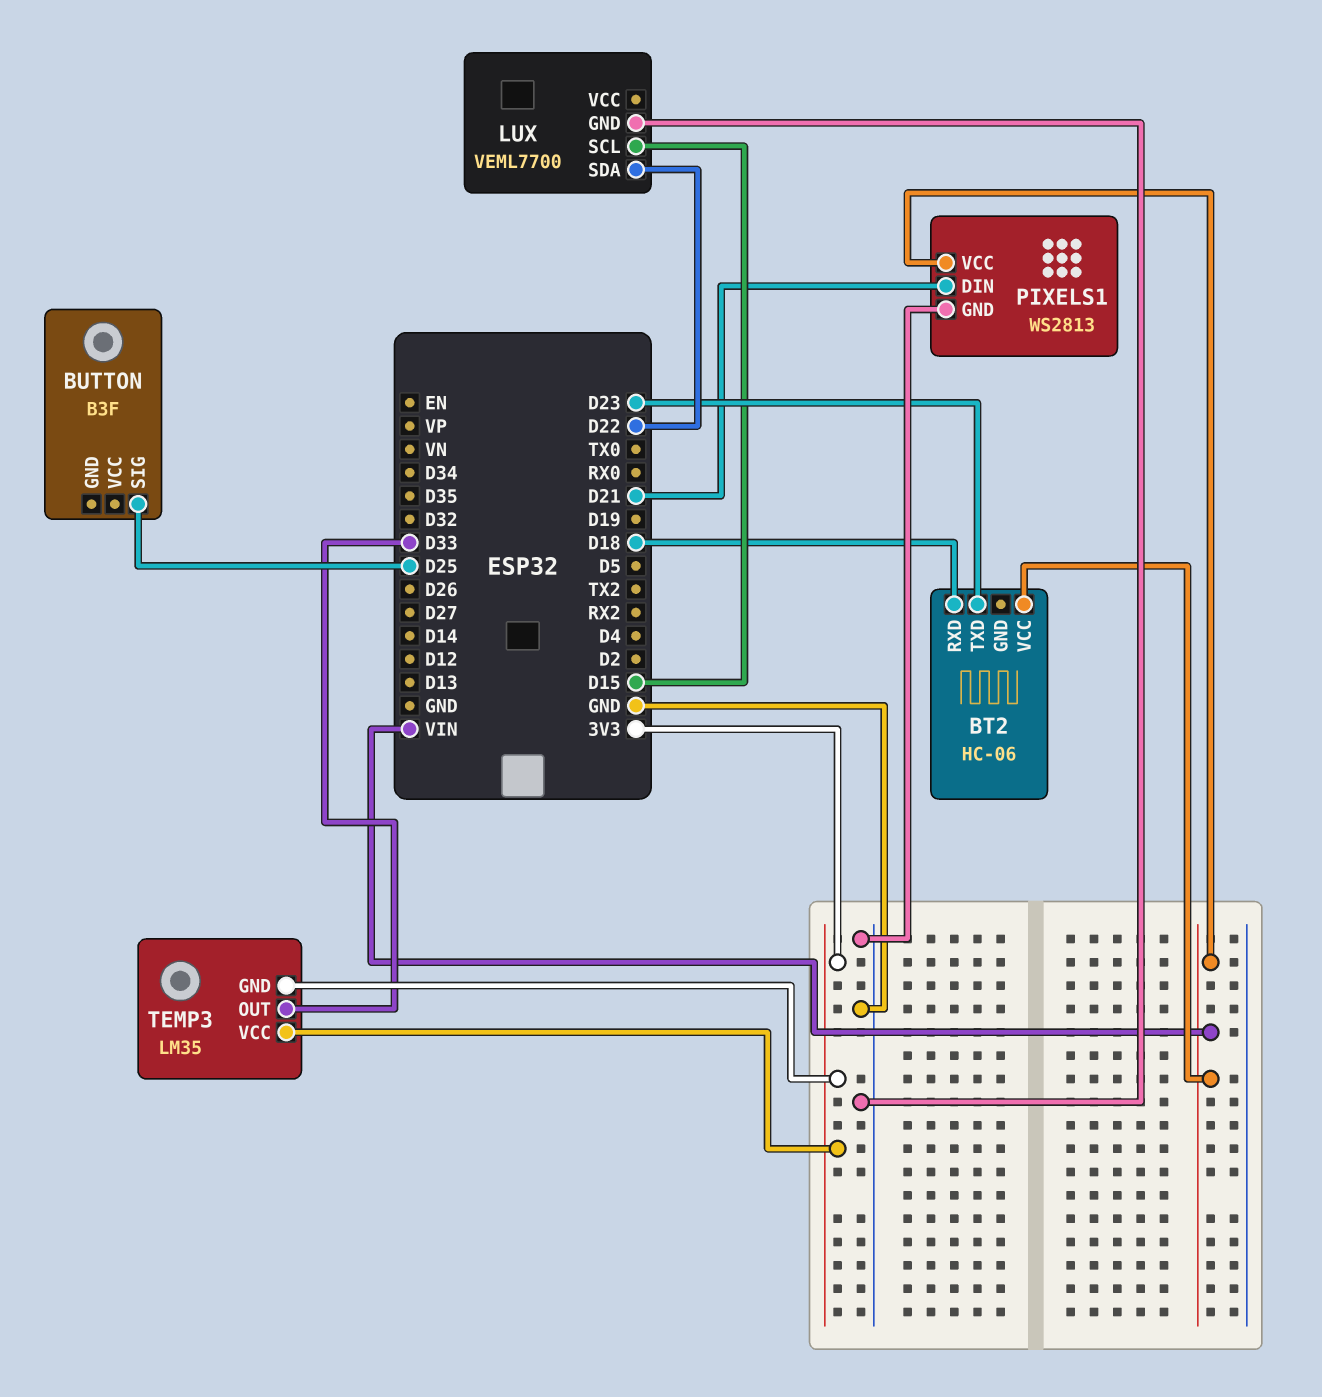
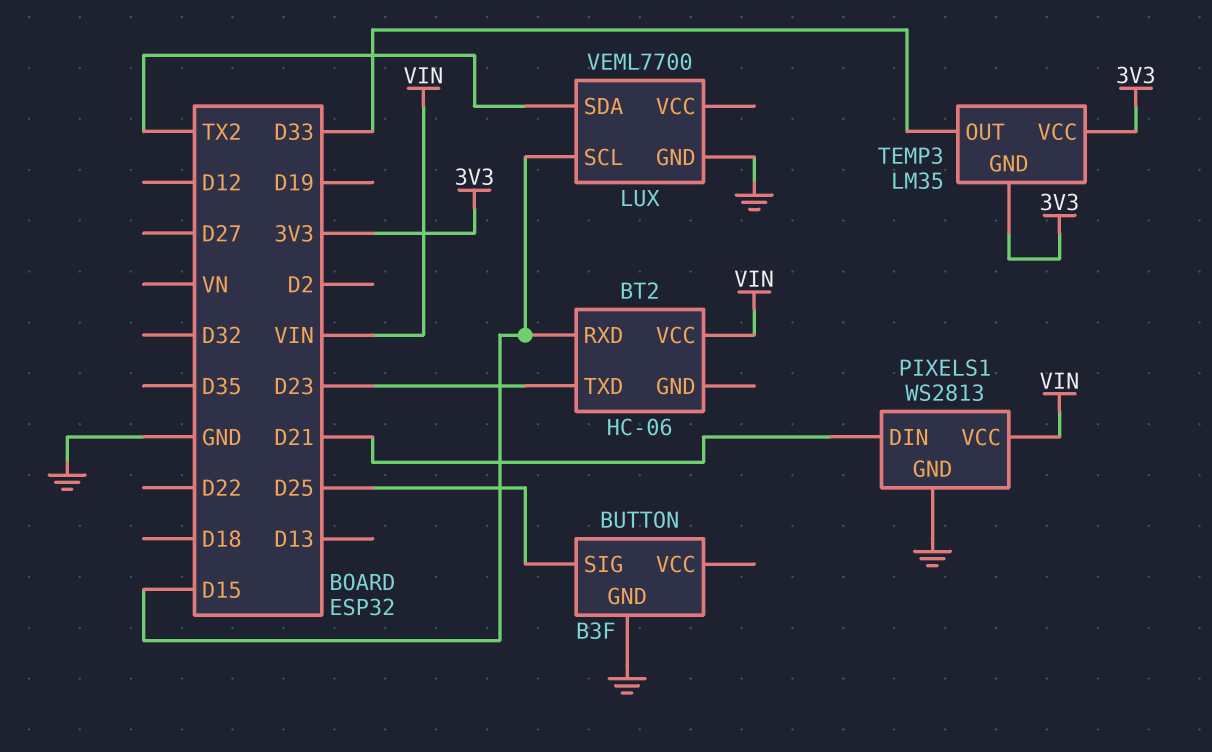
BT2 pin RXD: D18 -> D15
BUTTON pin GND: none -> GND
LUX pin SDA: D22 -> TX2

